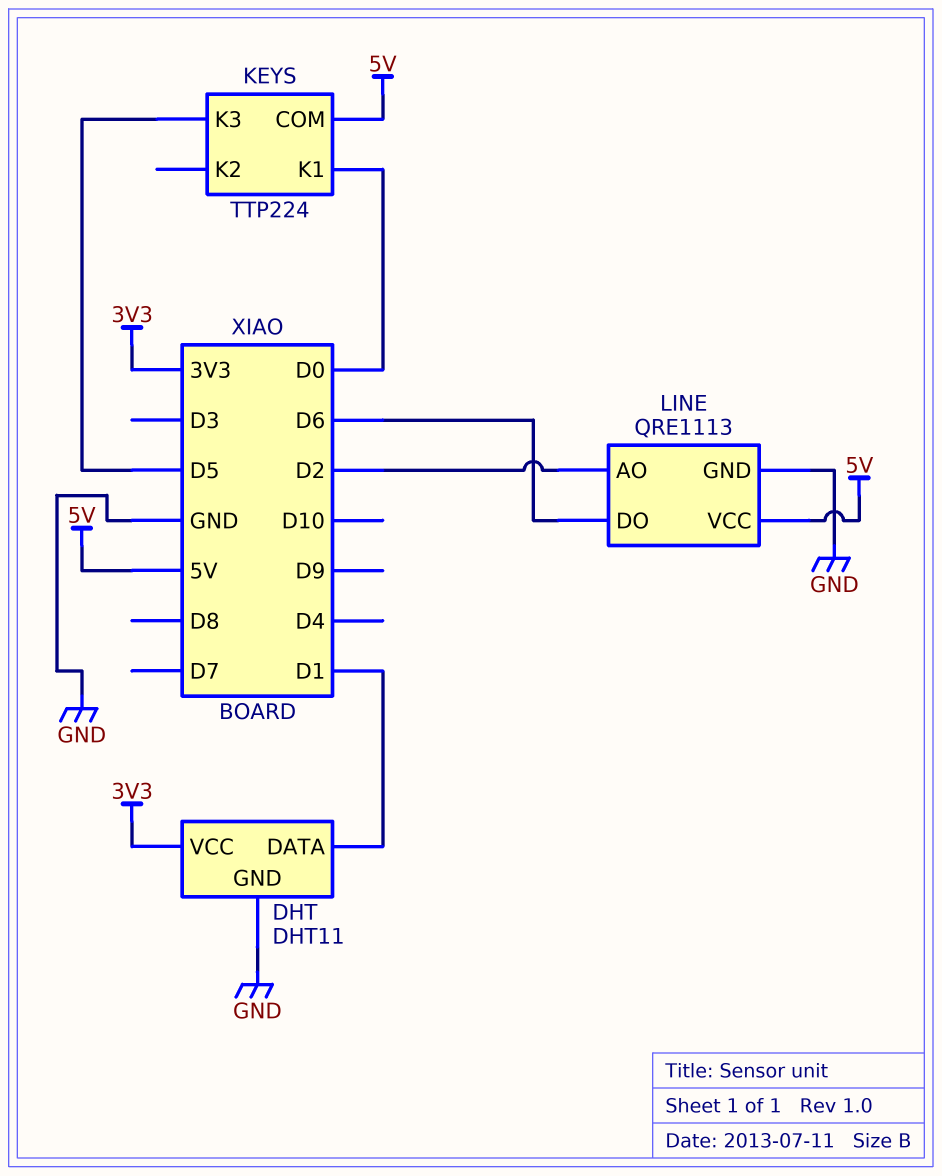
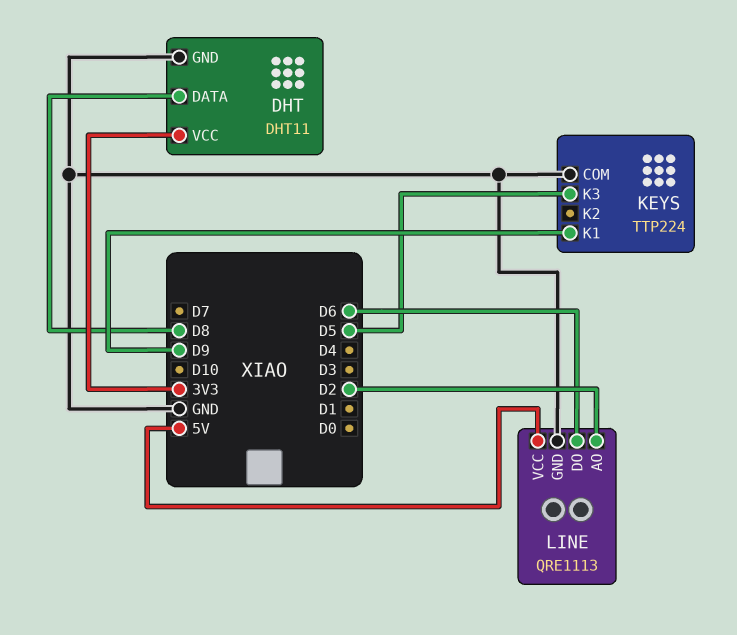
DHT pin DATA: D1 -> D8
KEYS pin COM: 5V -> GND
KEYS pin K1: D0 -> D9

